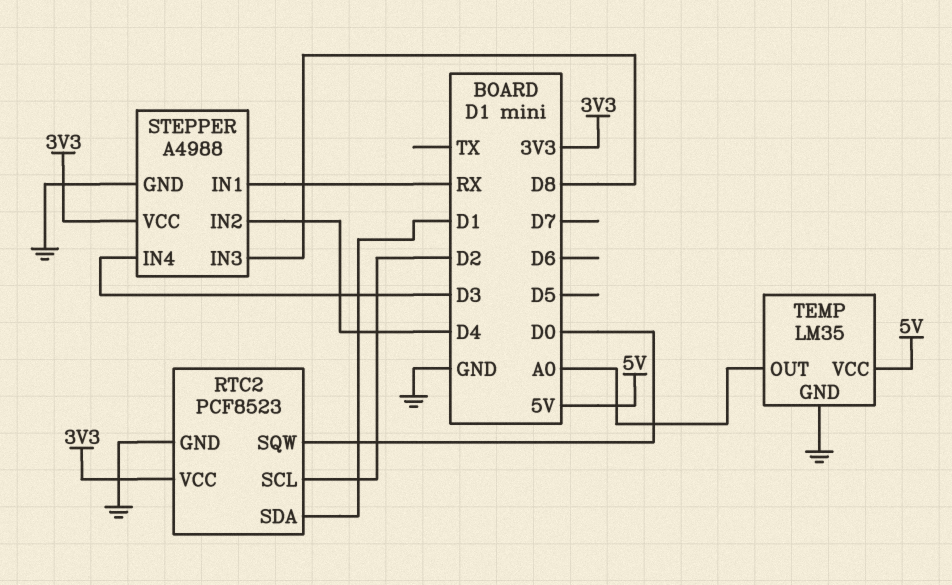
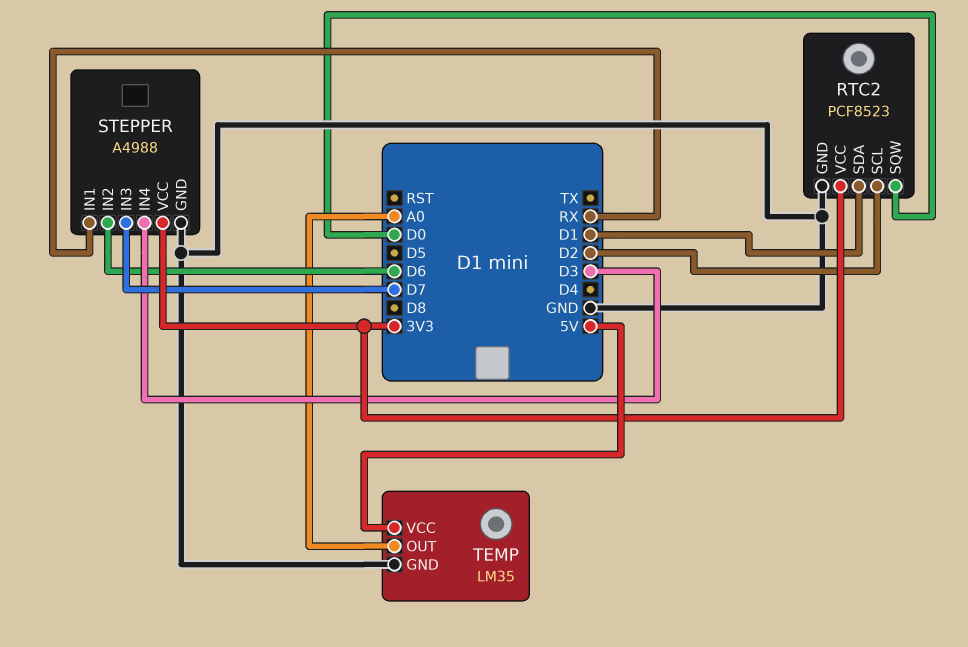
STEPPER pin IN2: D4 -> D6
STEPPER pin IN3: D8 -> D7

